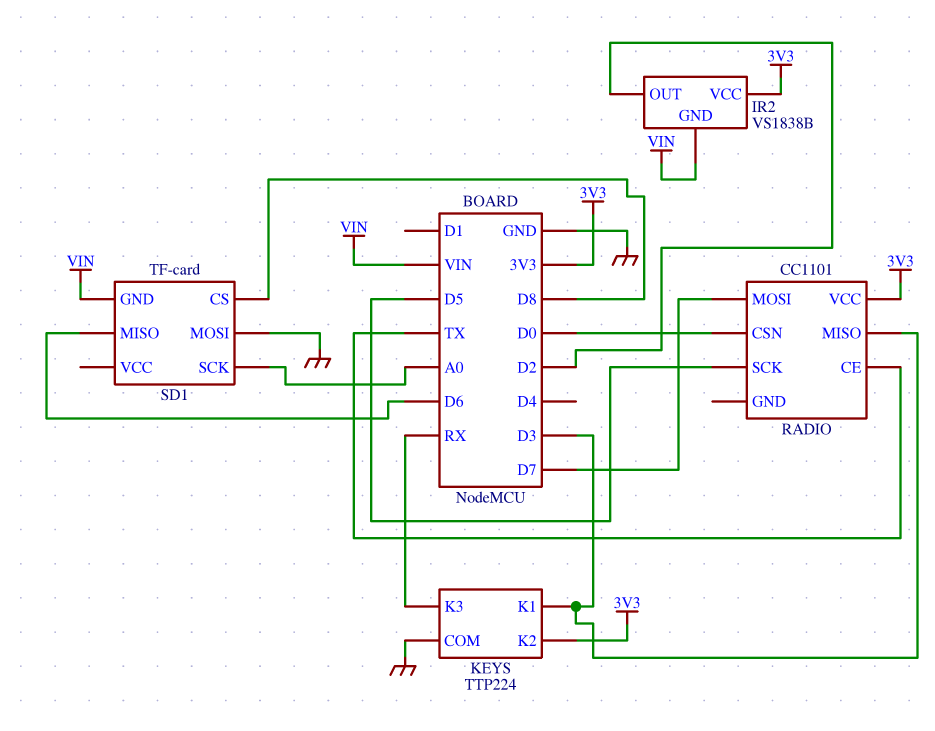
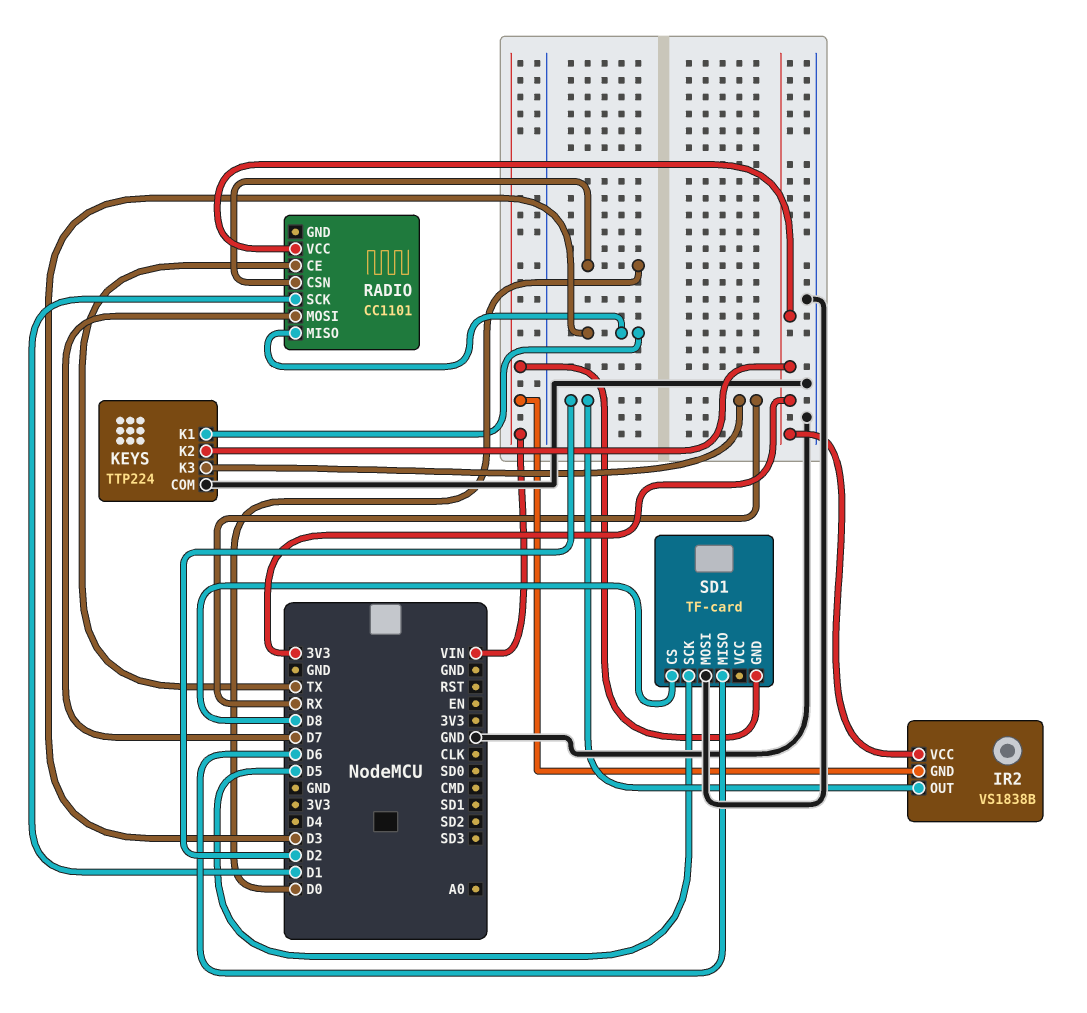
RADIO pin SCK: D5 -> D1
SD1 pin SCK: A0 -> D5

